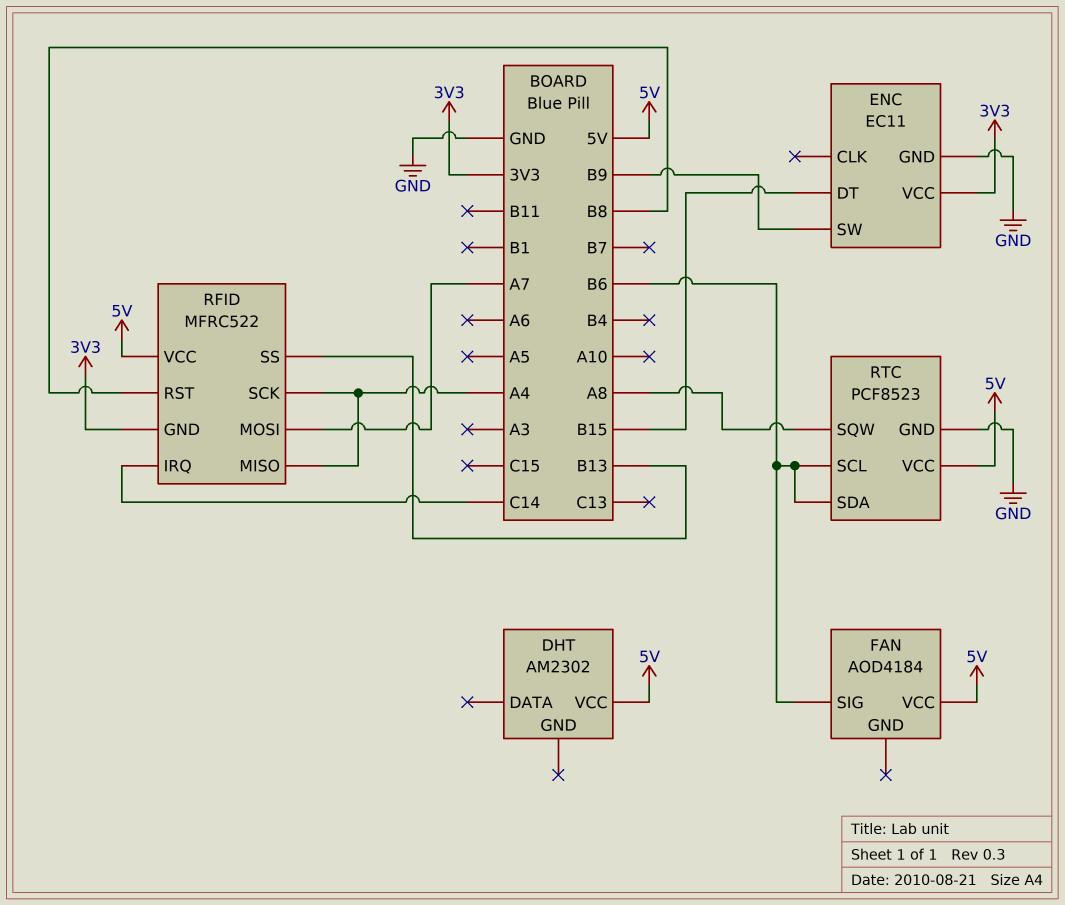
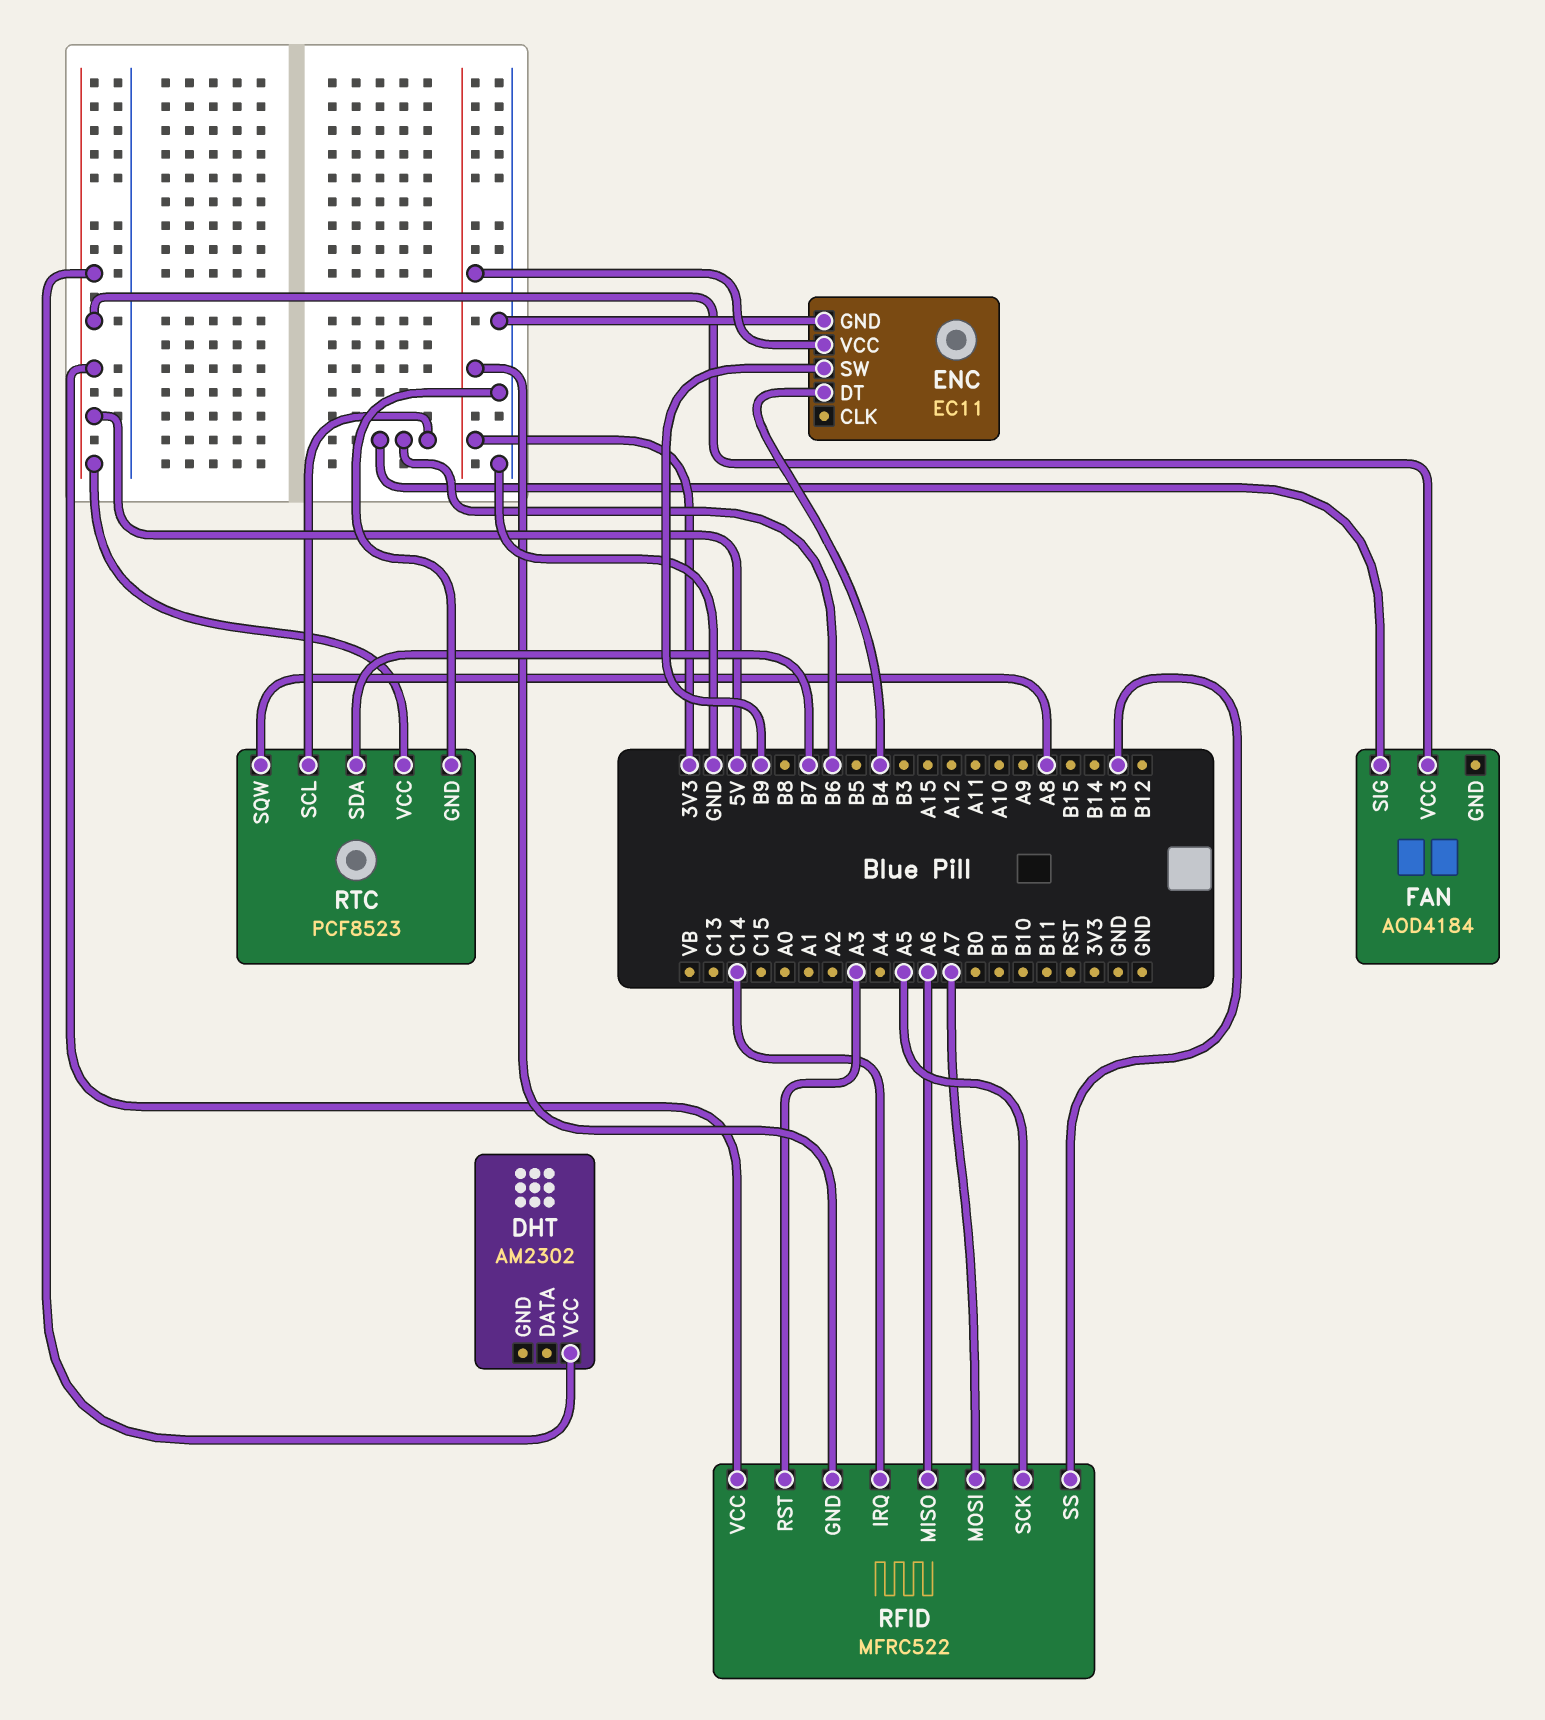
ENC pin DT: B15 -> B4
RFID pin MISO: A4 -> A6
RFID pin RST: B8 -> A3
RFID pin SCK: A4 -> A5
RTC pin SDA: B6 -> B7

